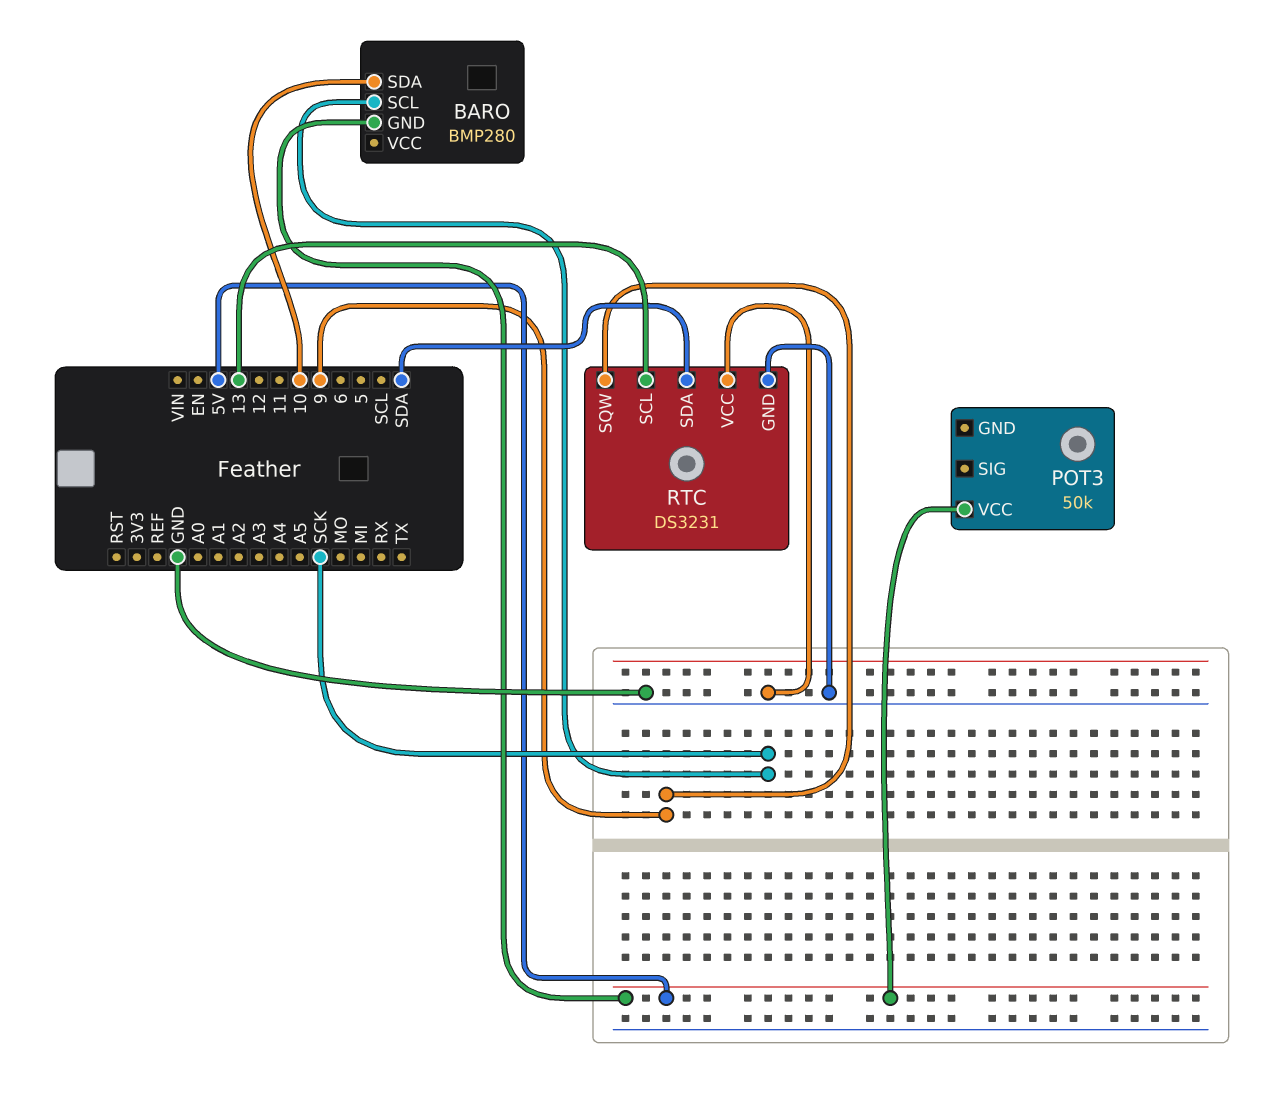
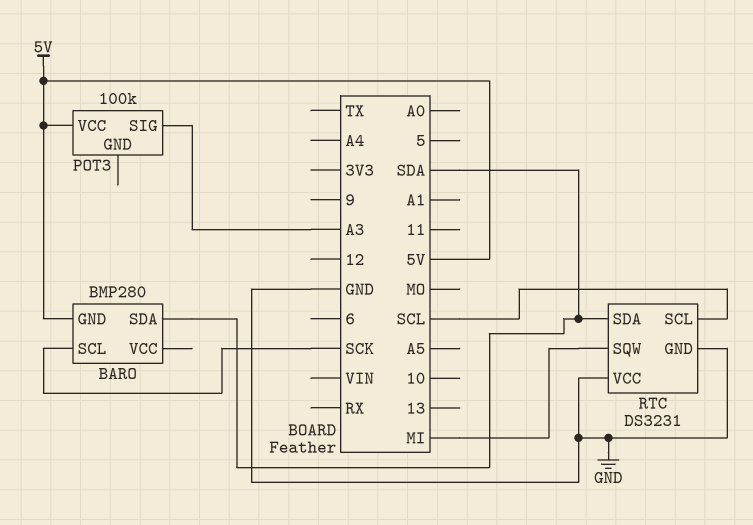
BARO pin SDA: 10 -> SDA
POT3: 50k -> 100k
POT3 pin SIG: none -> A3
RTC pin SCL: 13 -> SCL
RTC pin SQW: 9 -> MI

